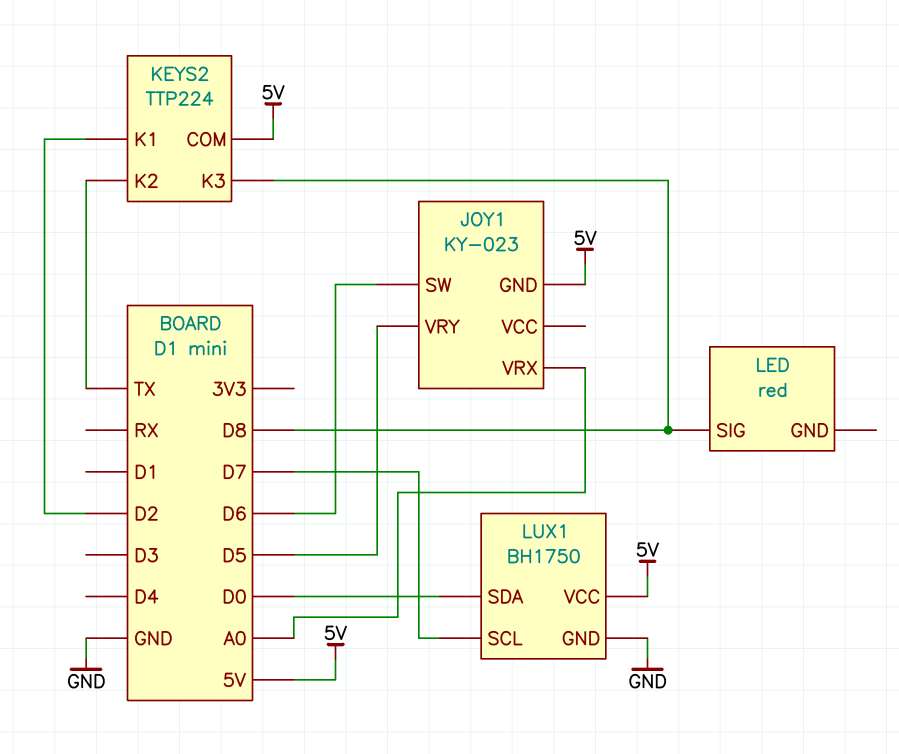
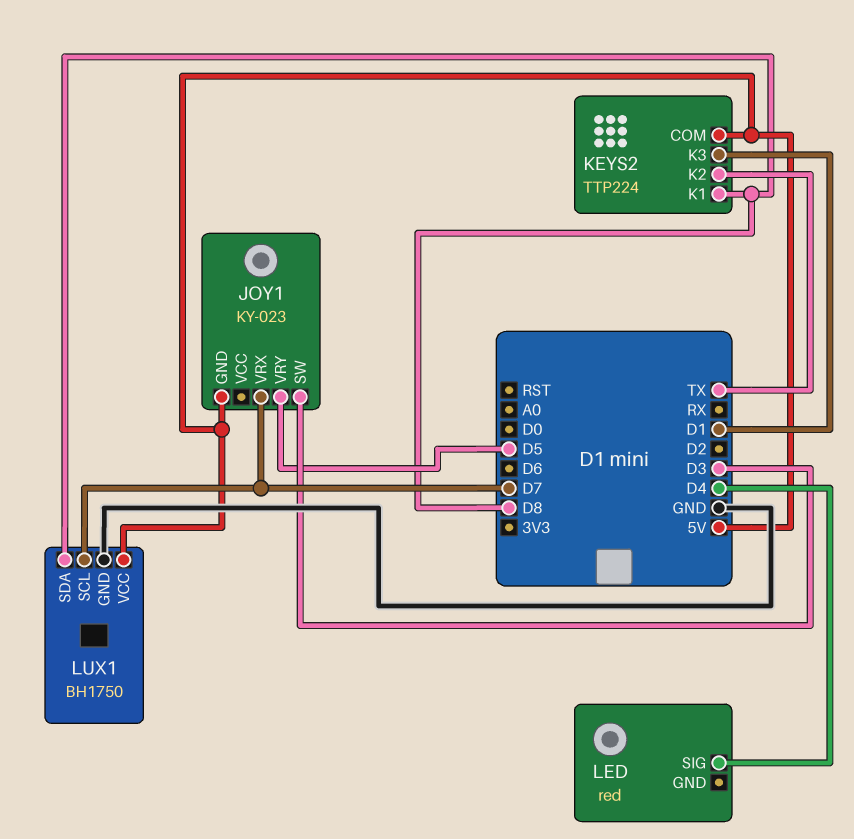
JOY1 pin SW: D6 -> D3
JOY1 pin VRX: A0 -> D7
KEYS2 pin K1: D2 -> D8
KEYS2 pin K3: D8 -> D1
LED pin SIG: D8 -> D4
LUX1 pin SDA: D0 -> D8

